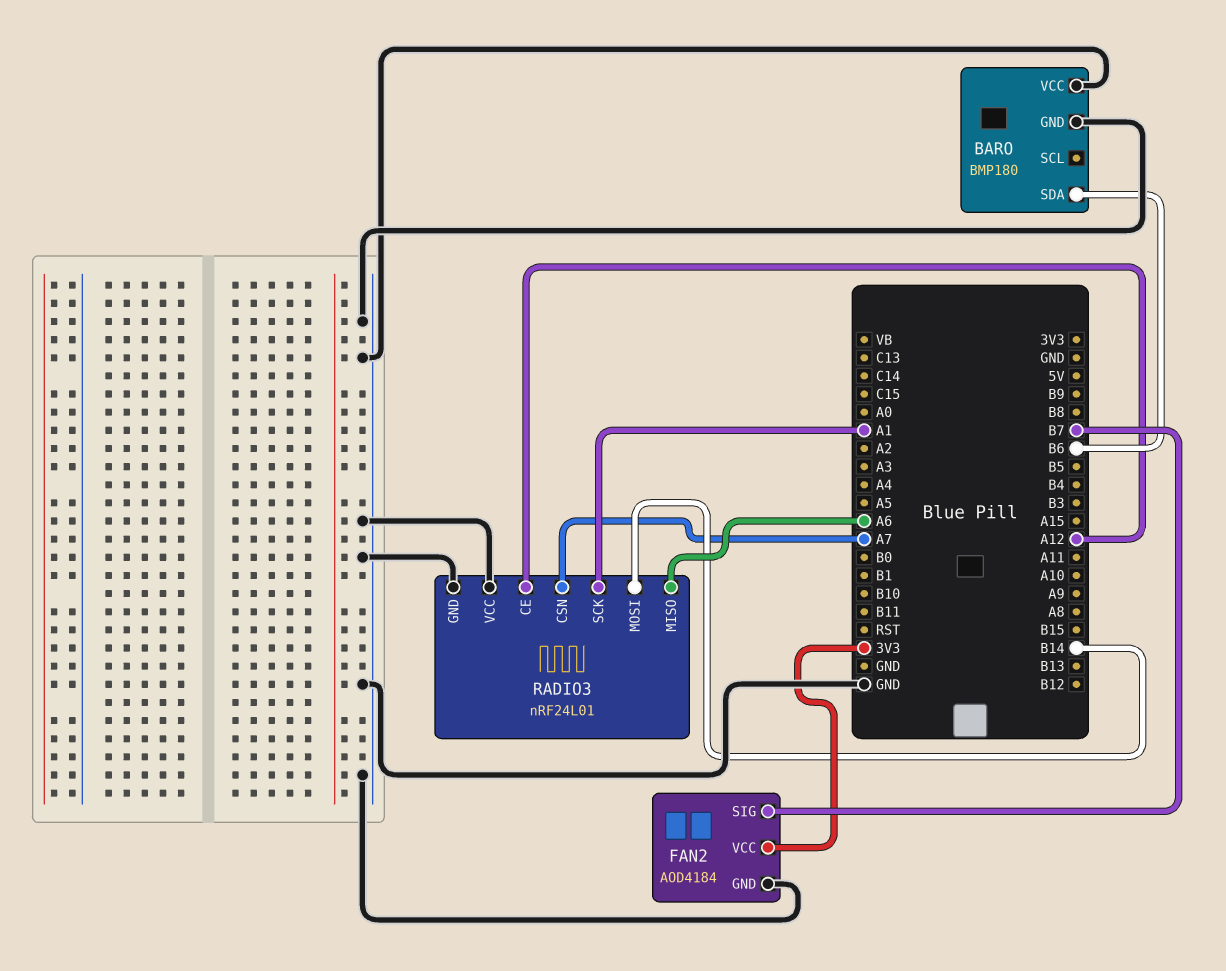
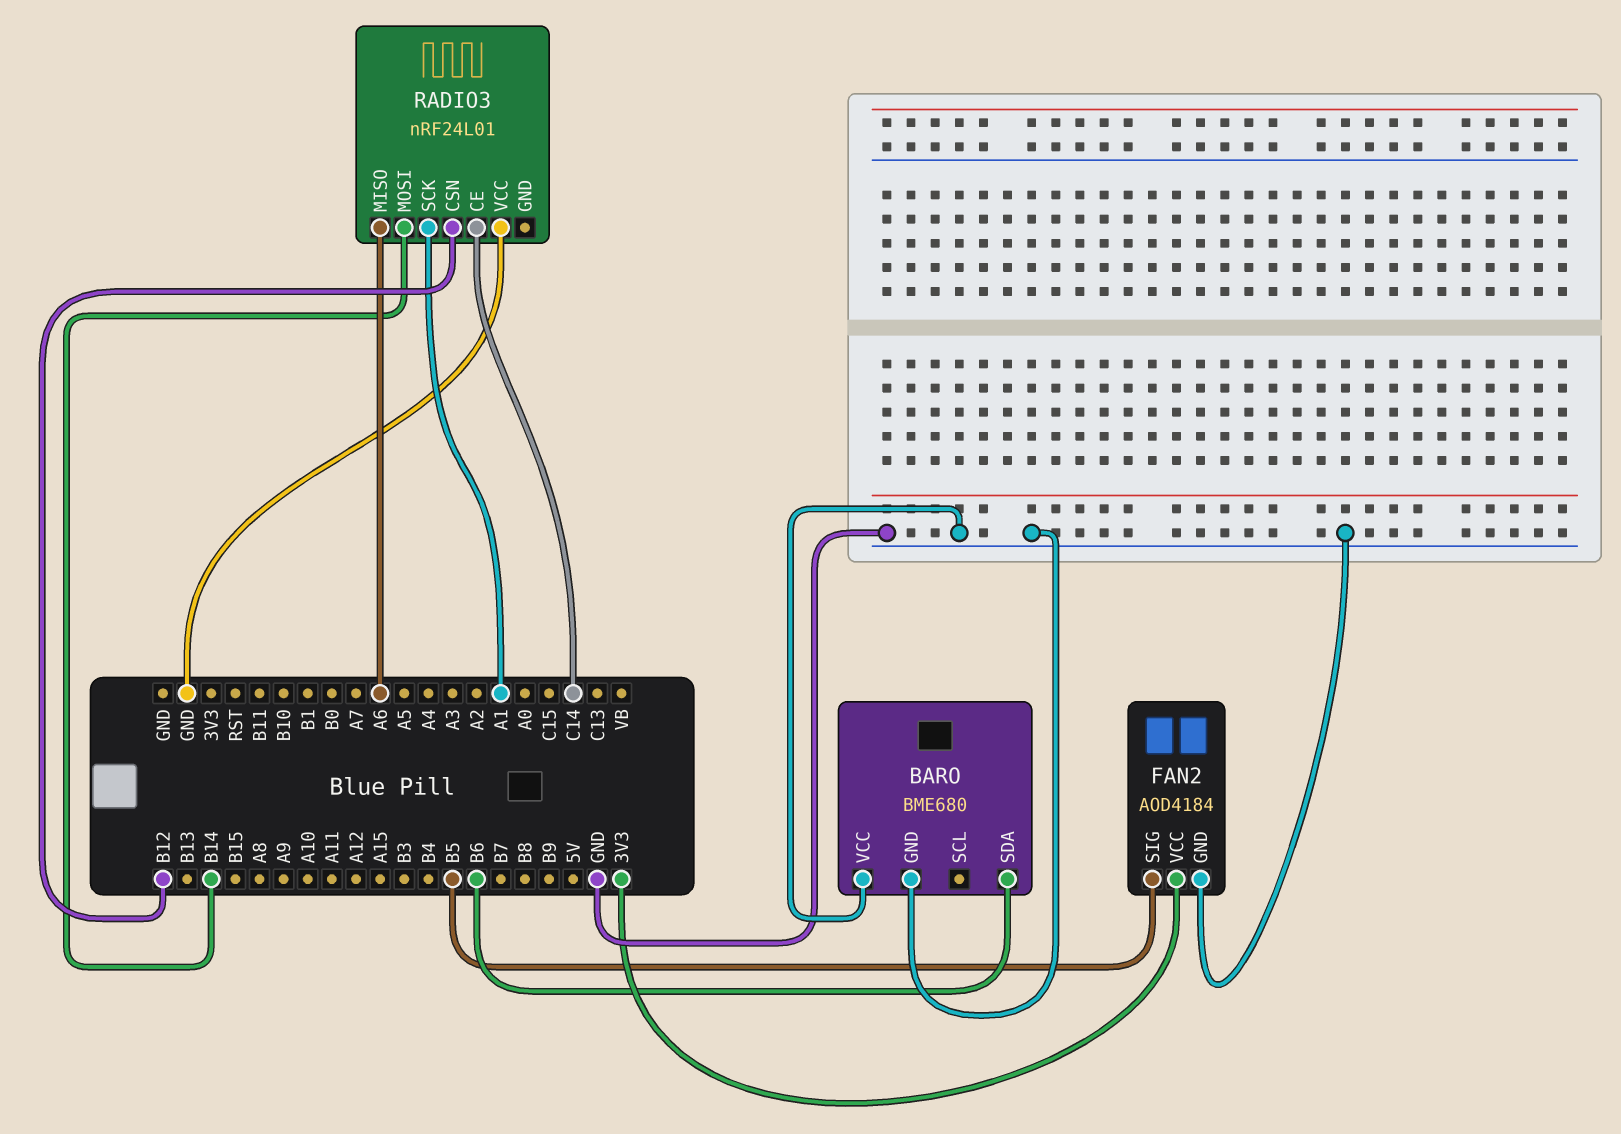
BARO: BMP180 -> BME680
FAN2 pin SIG: B7 -> B5
RADIO3 pin CE: A12 -> C14
RADIO3 pin CSN: A7 -> B12
RADIO3 pin GND: GND -> none

